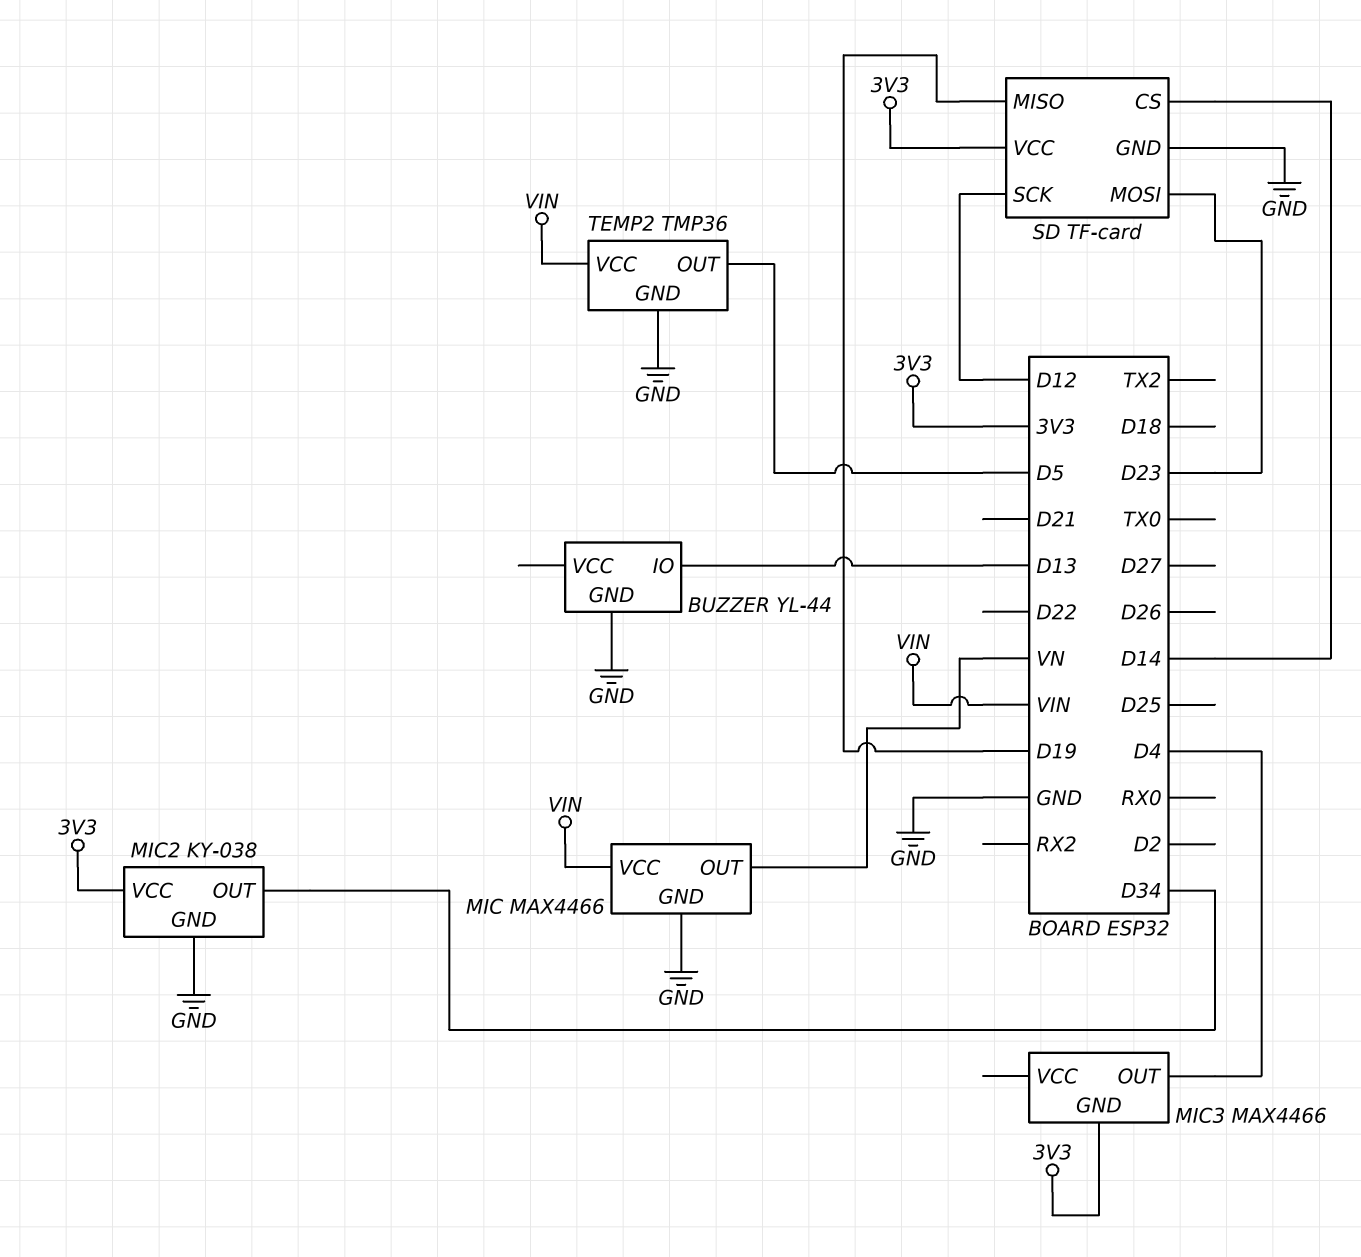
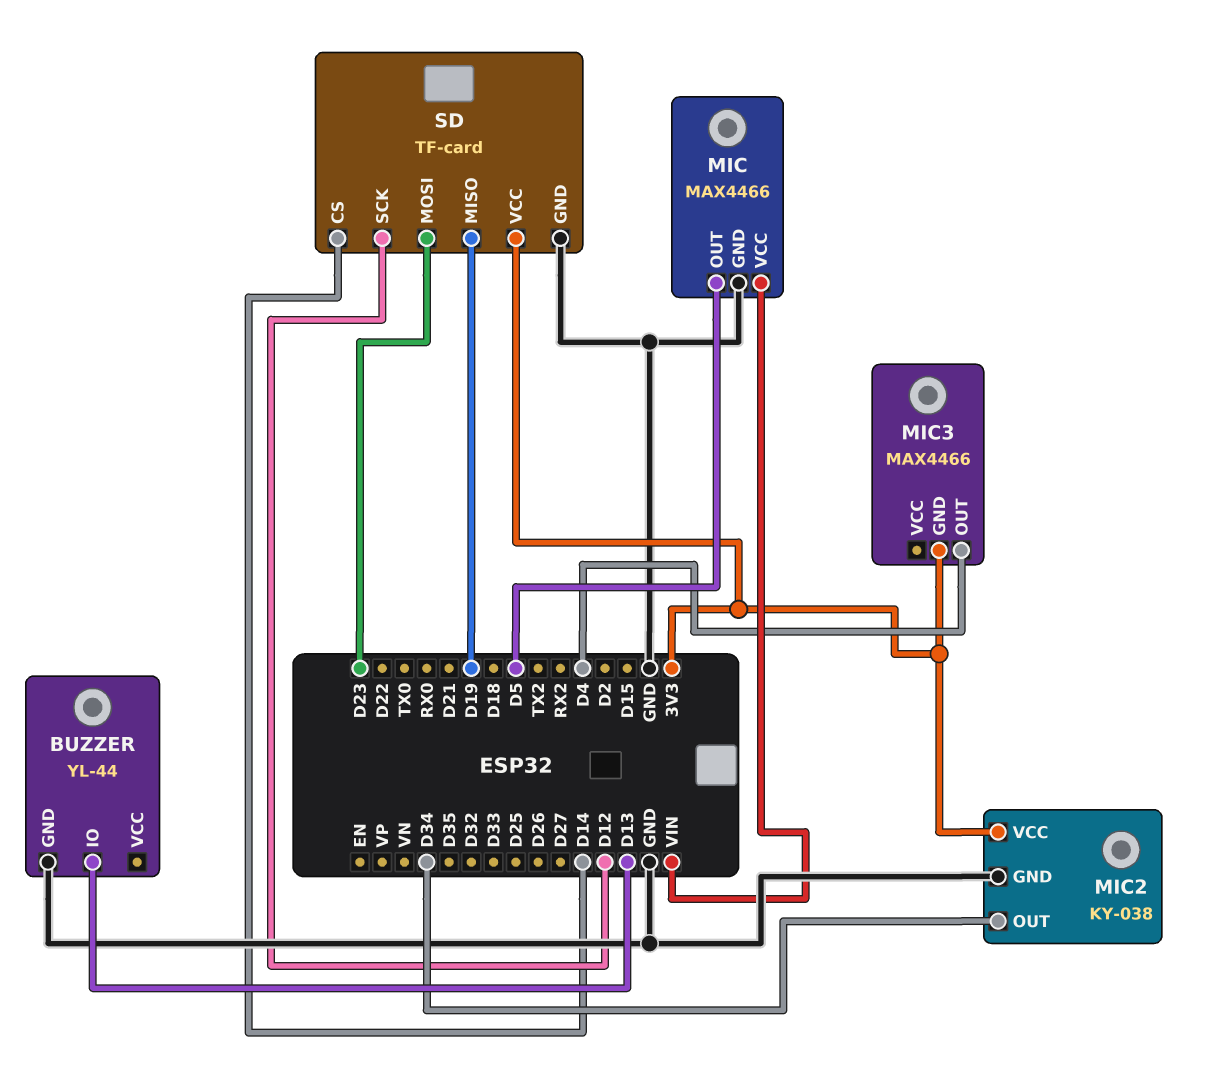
MIC pin OUT: VN -> D5
TEMP2: TMP36 -> none
TEMP2 pin GND: GND -> none
TEMP2 pin OUT: D5 -> none
TEMP2 pin VCC: VIN -> none

